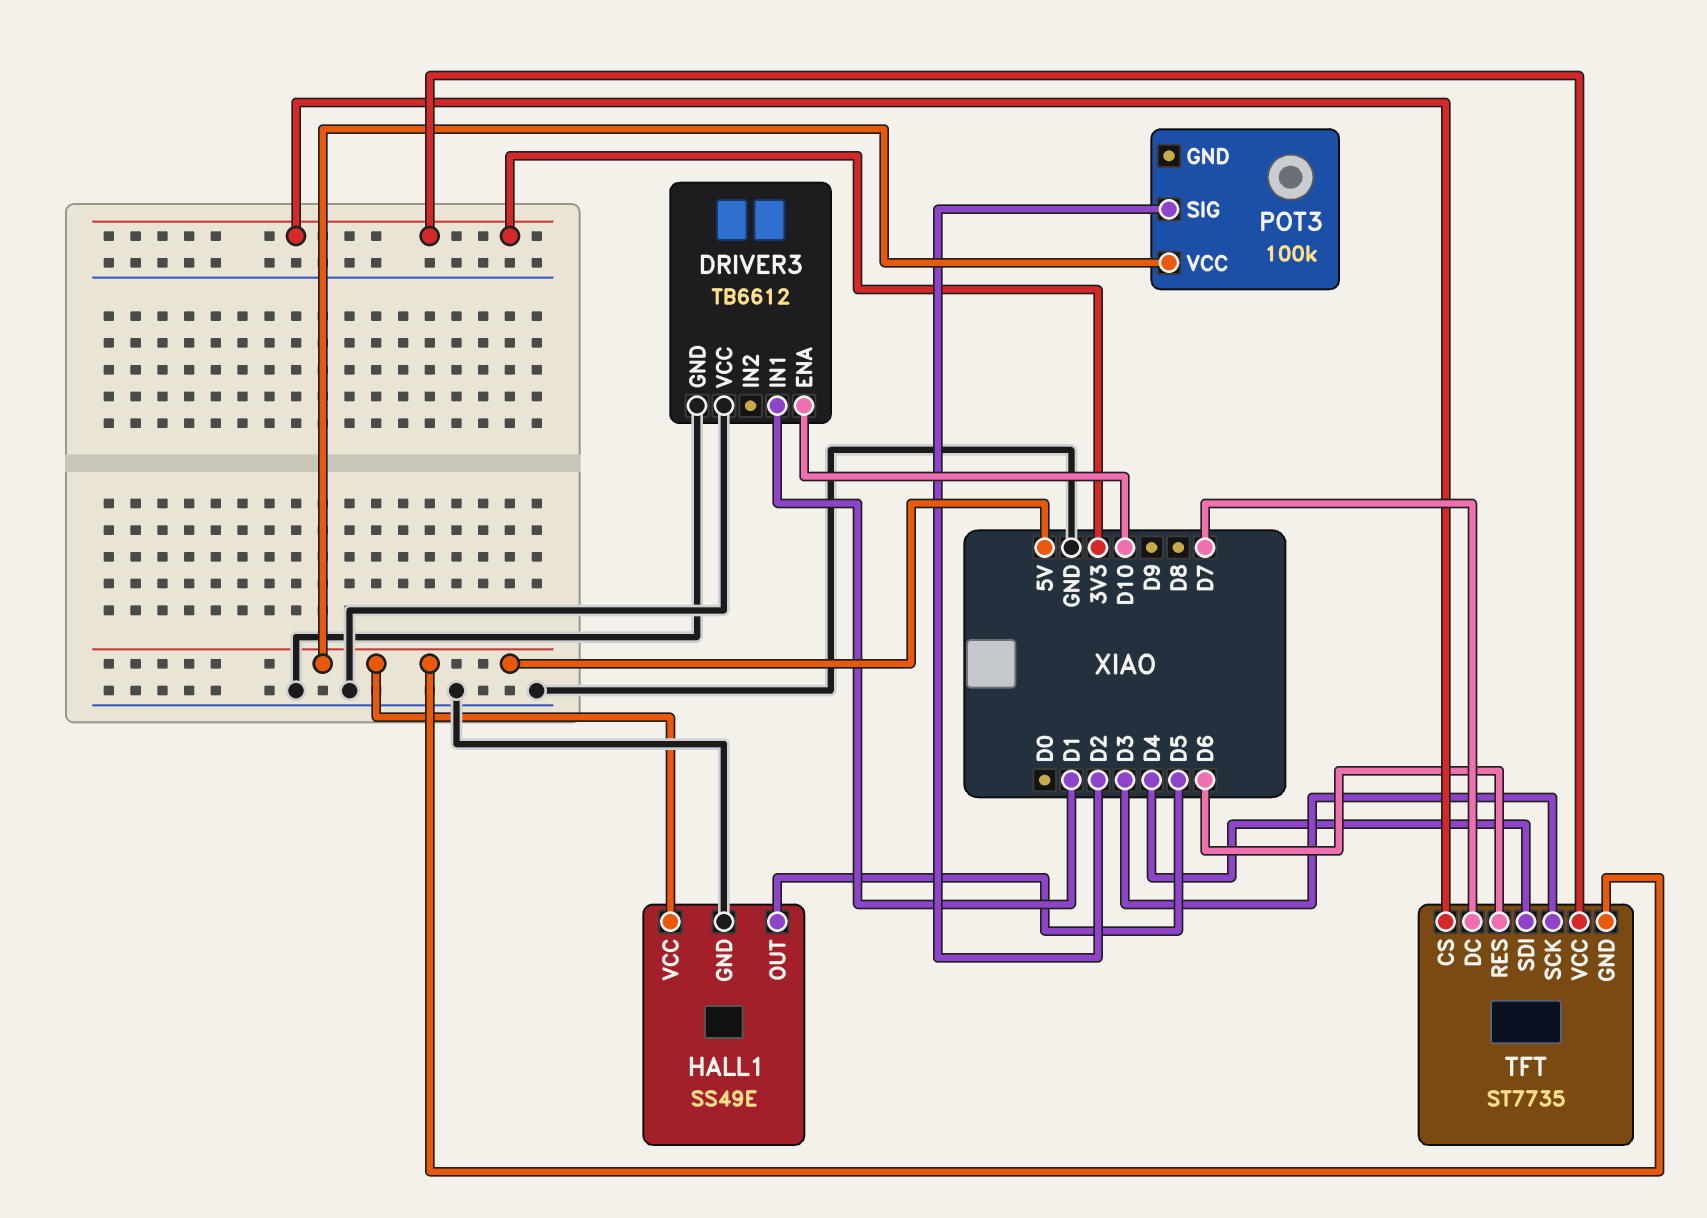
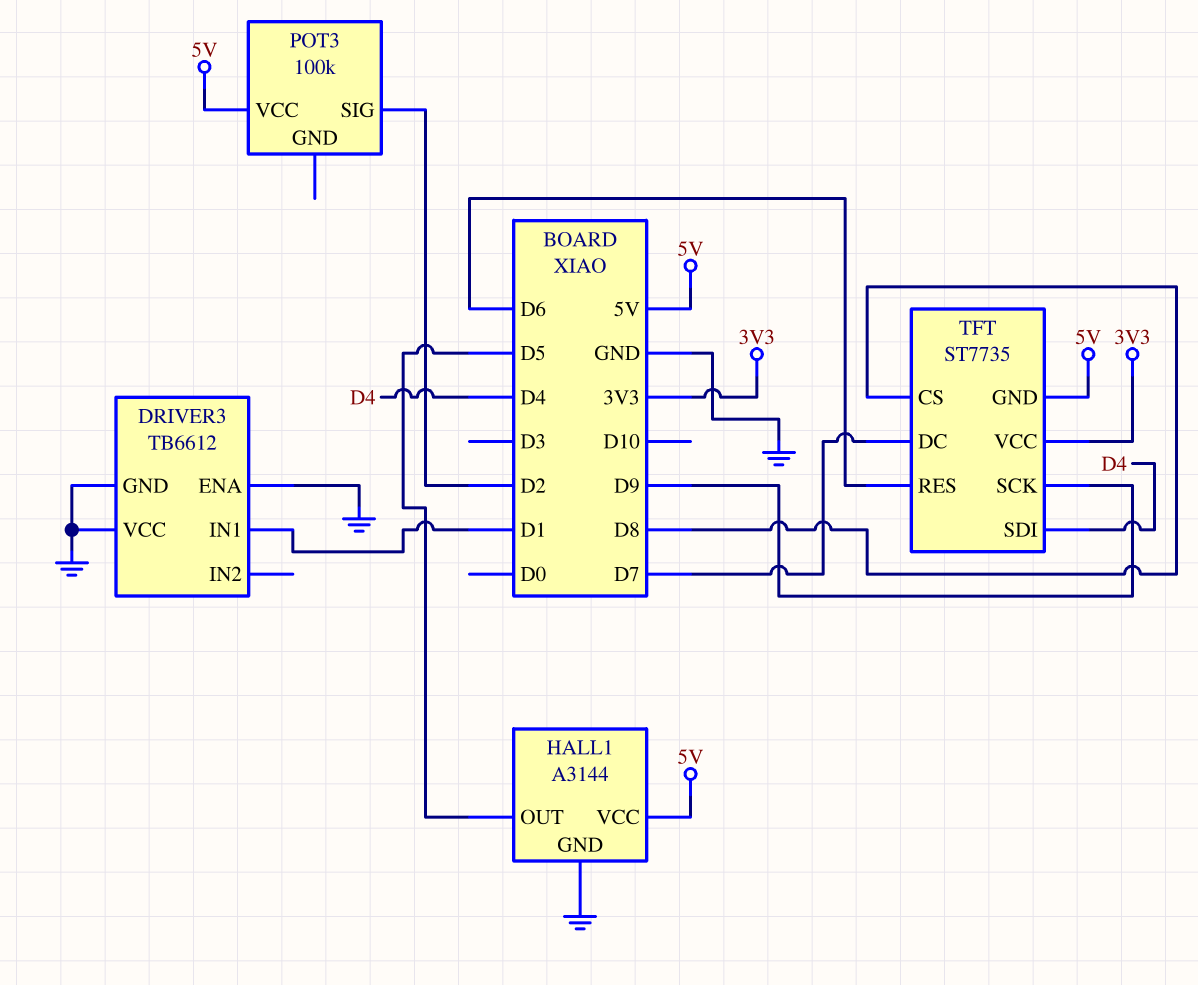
DRIVER3 pin ENA: D10 -> GND
HALL1: SS49E -> A3144
TFT pin CS: 3V3 -> D8
TFT pin SCK: D3 -> D9

